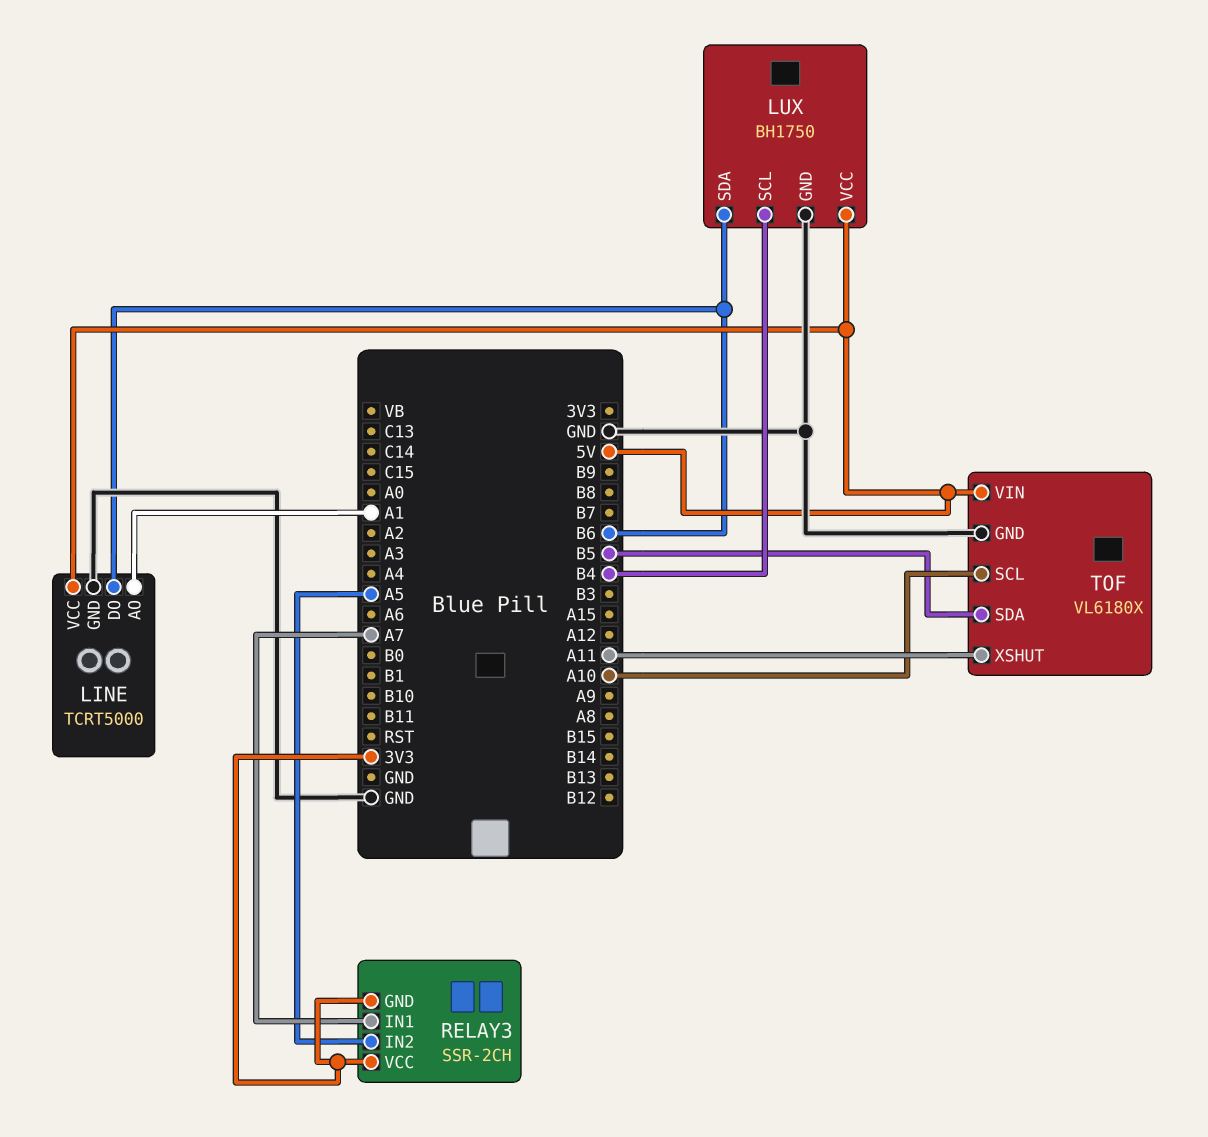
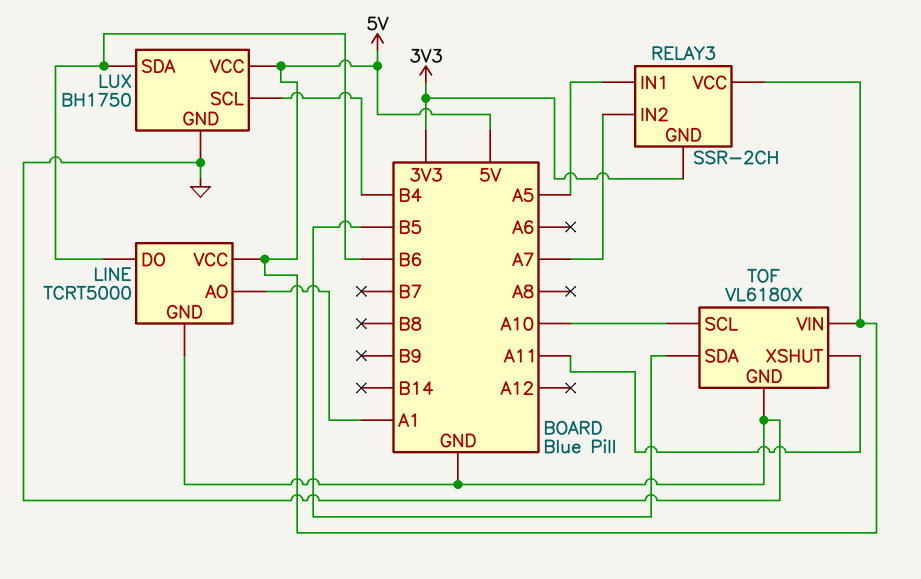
RELAY3 pin IN1: A7 -> A5
RELAY3 pin IN2: A5 -> A7
RELAY3 pin VCC: 3V3 -> 5V

